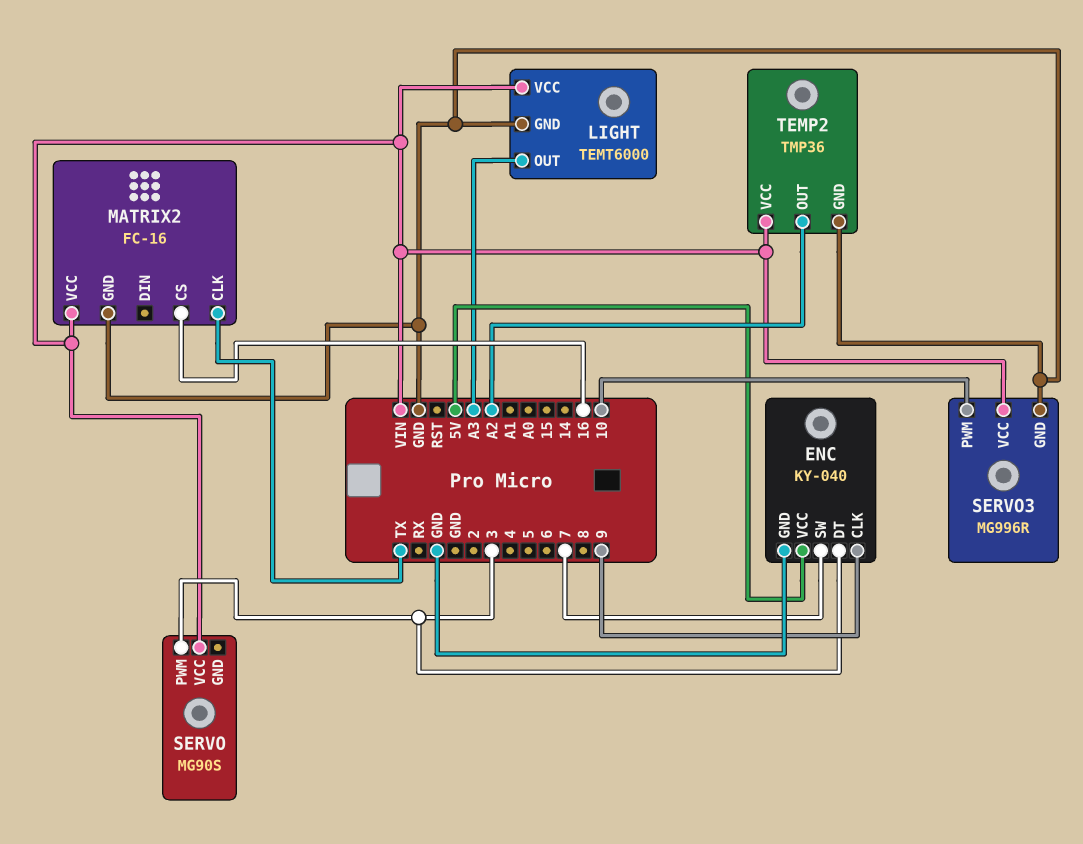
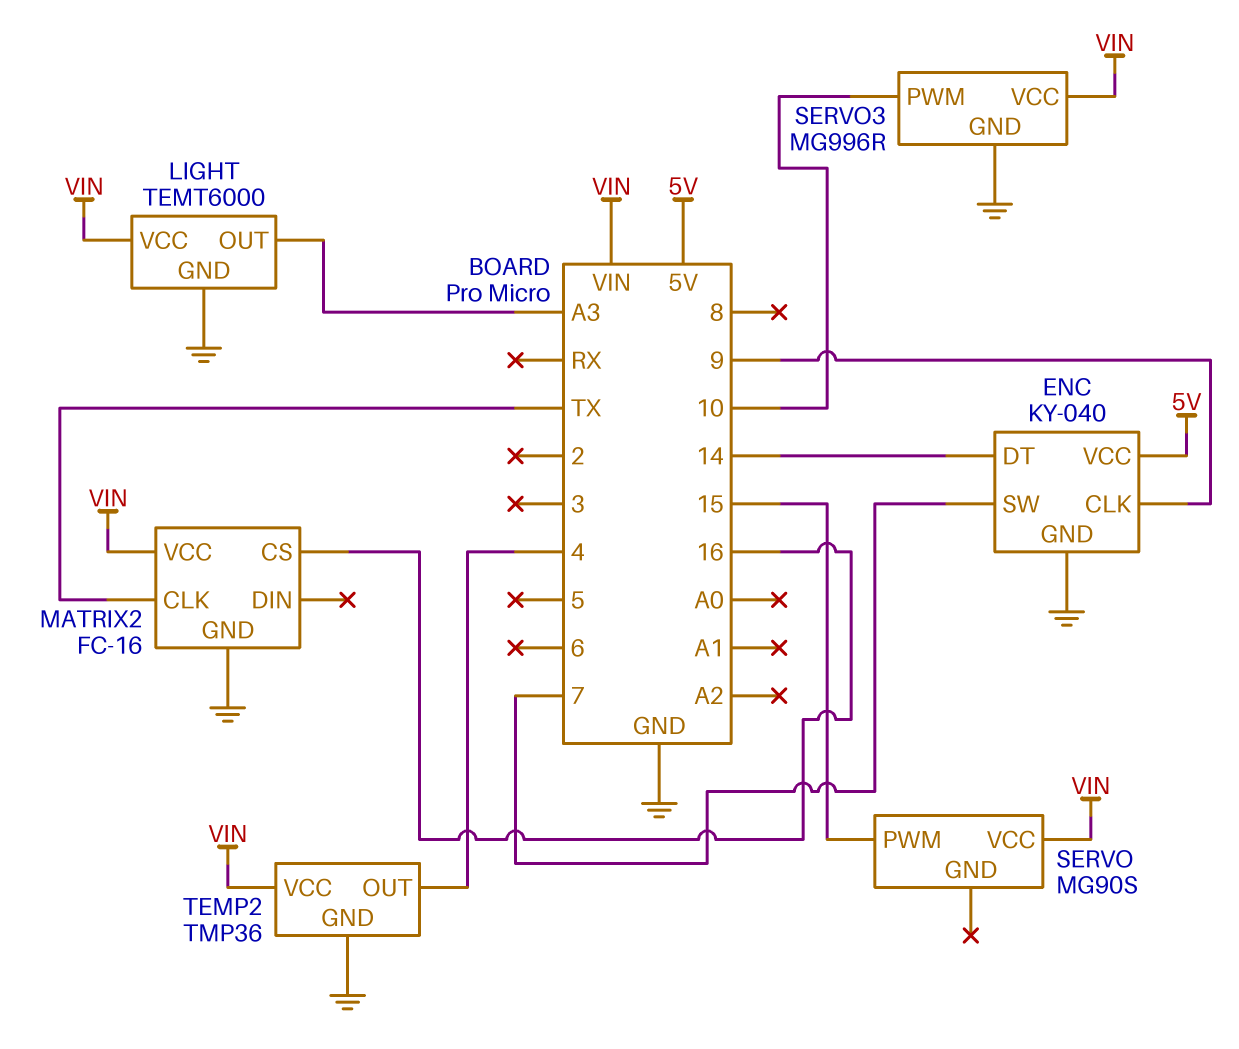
ENC pin DT: 3 -> 14
SERVO pin PWM: 3 -> 15
TEMP2 pin OUT: A2 -> 4

